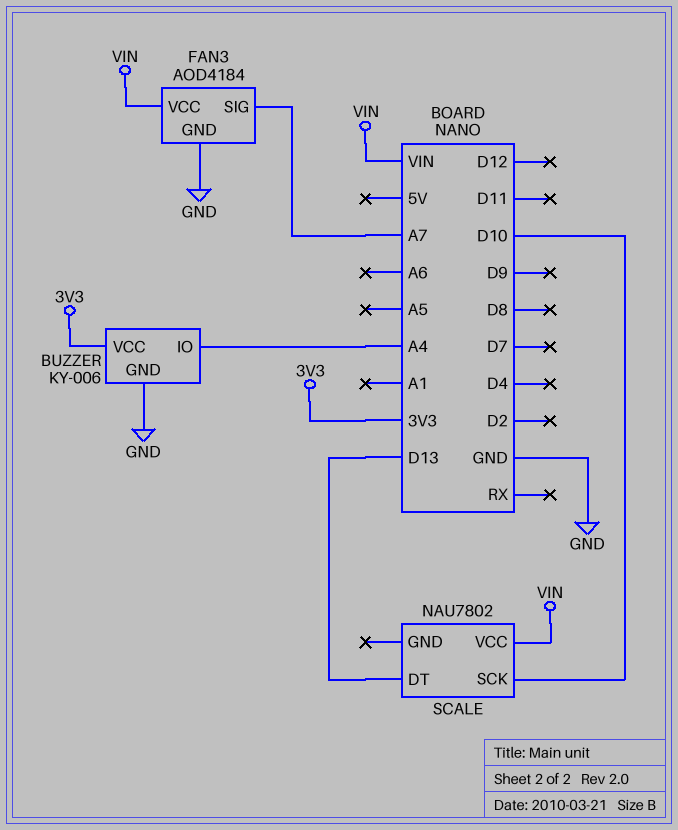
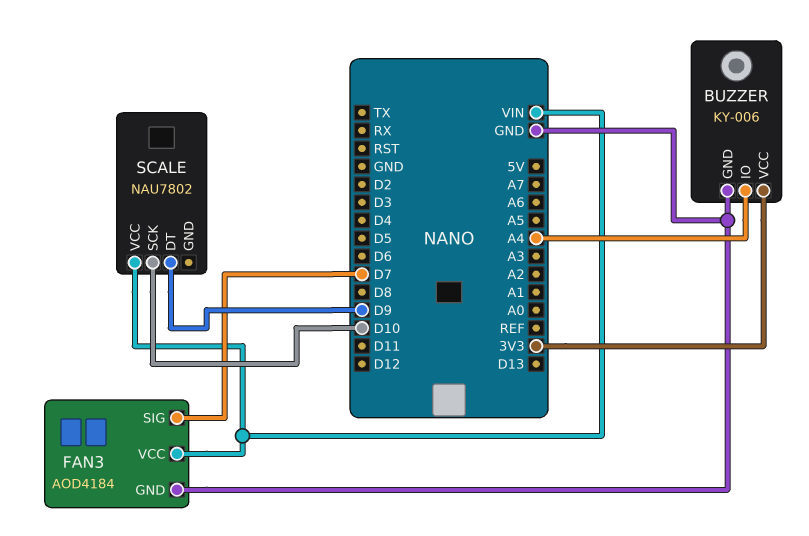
FAN3 pin SIG: A7 -> D7
SCALE pin DT: D13 -> D9

